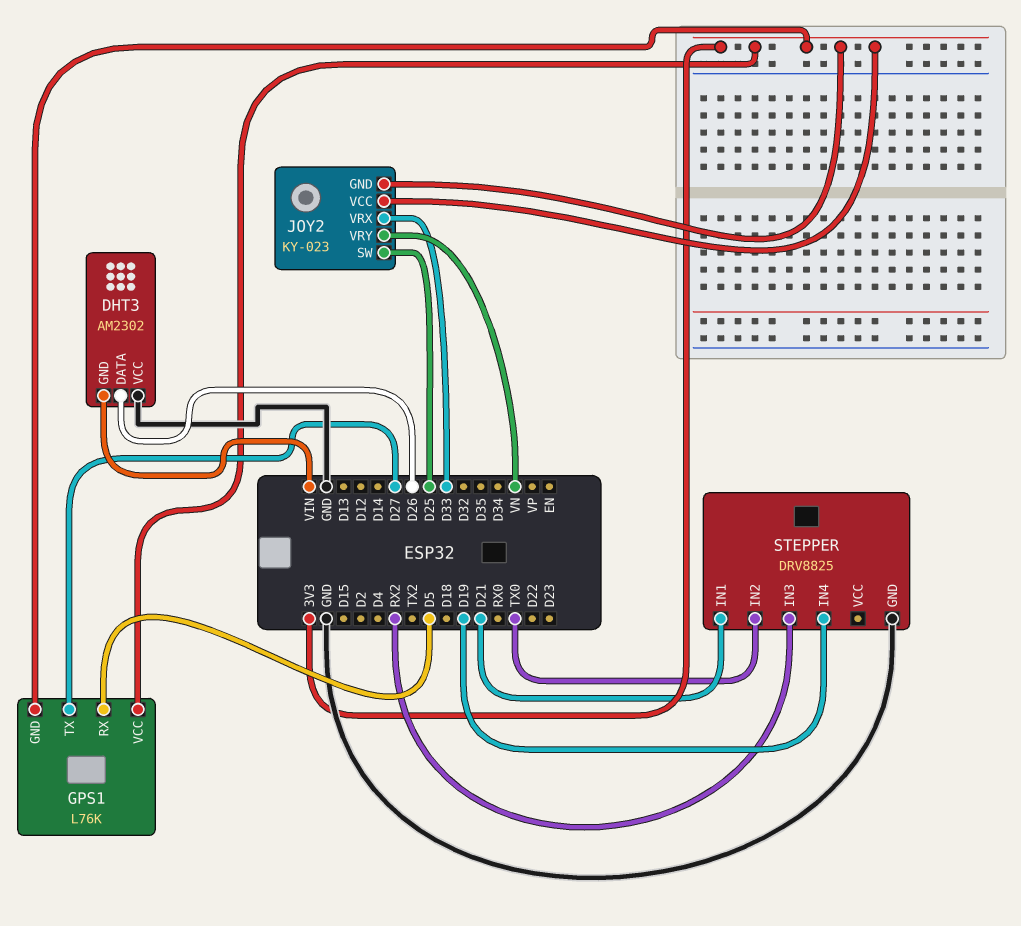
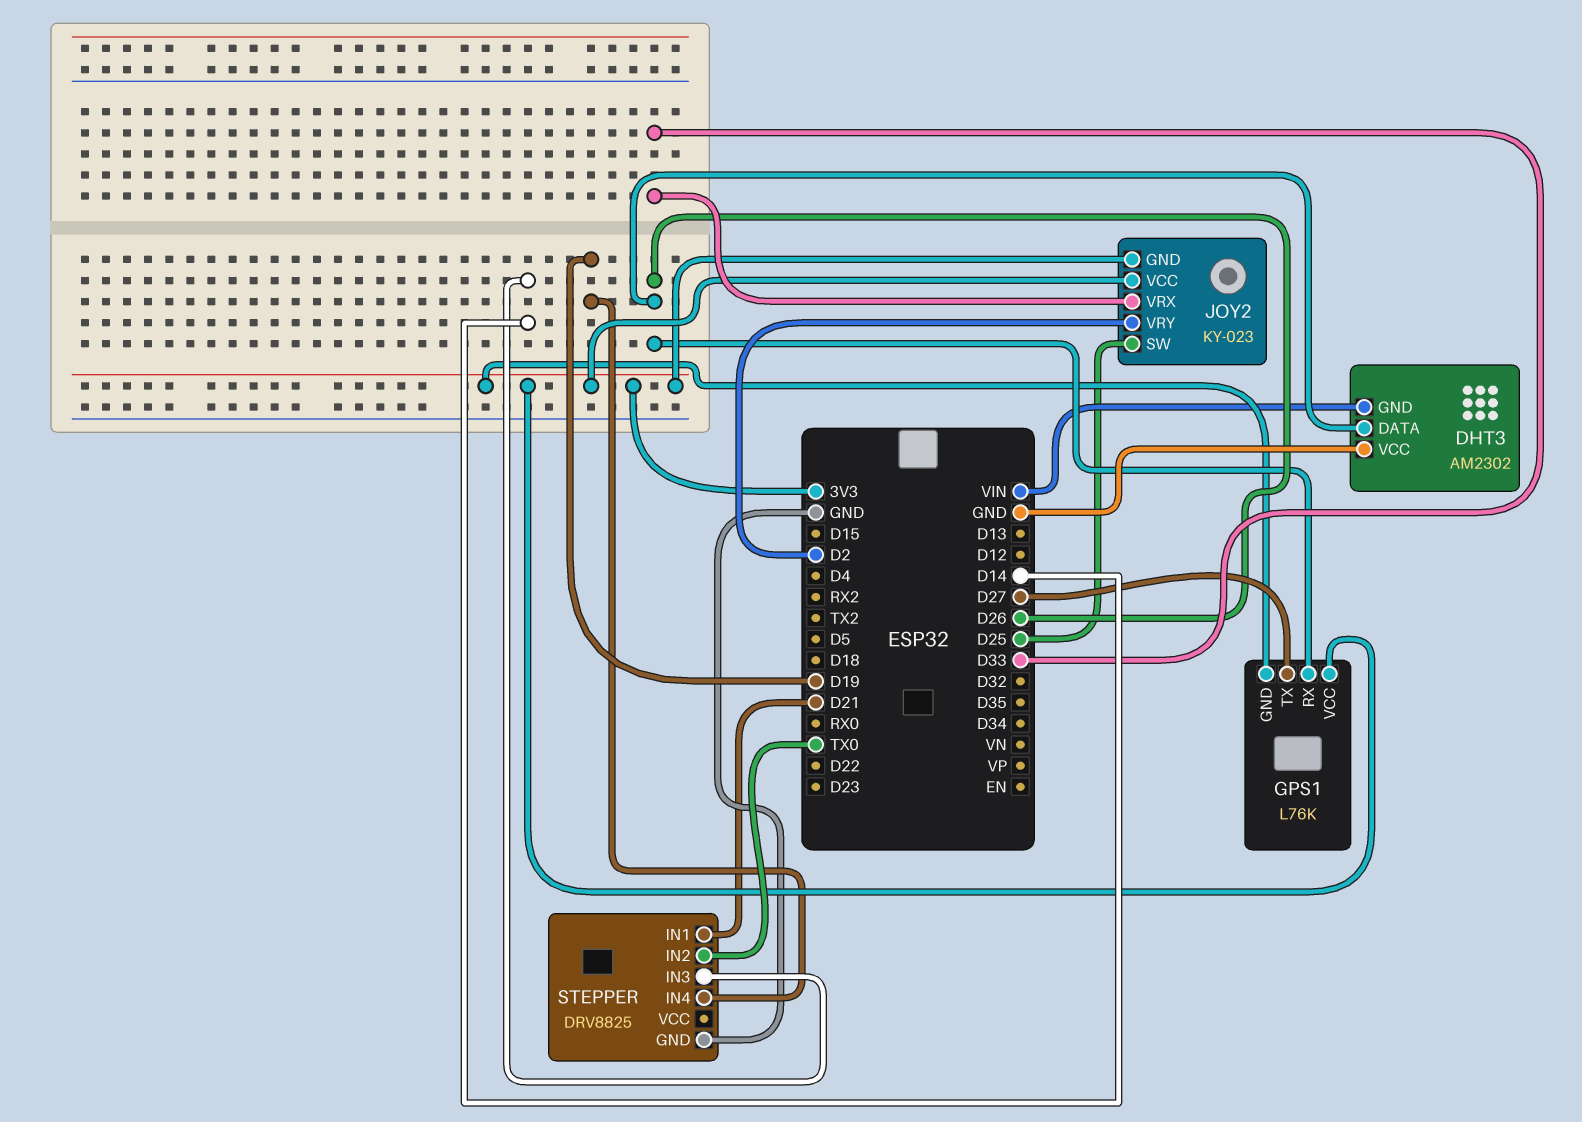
GPS1 pin RX: D5 -> D26
JOY2 pin VRY: VN -> D2
STEPPER pin IN3: RX2 -> D14

